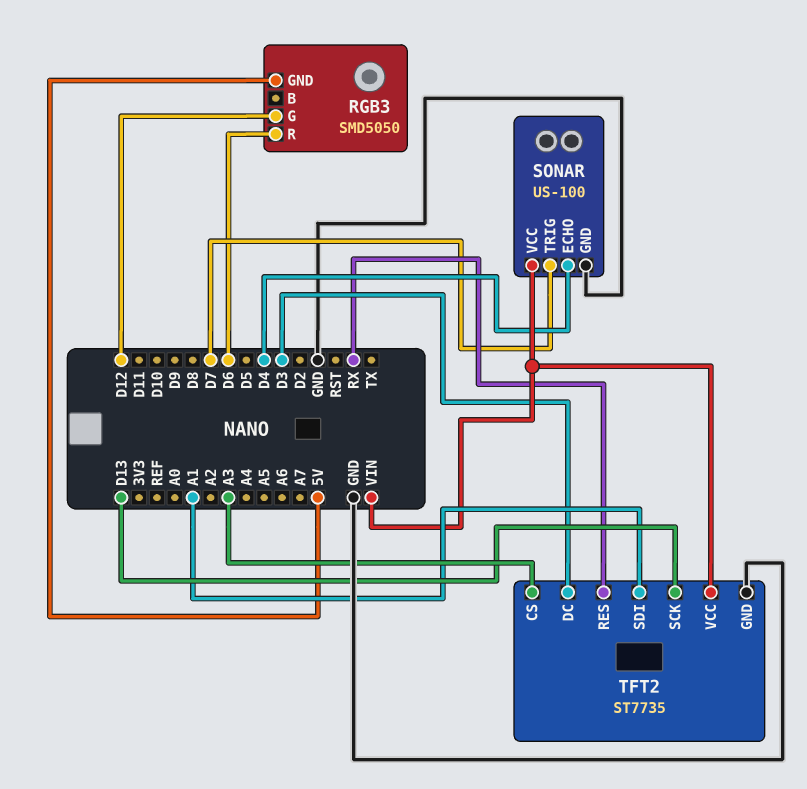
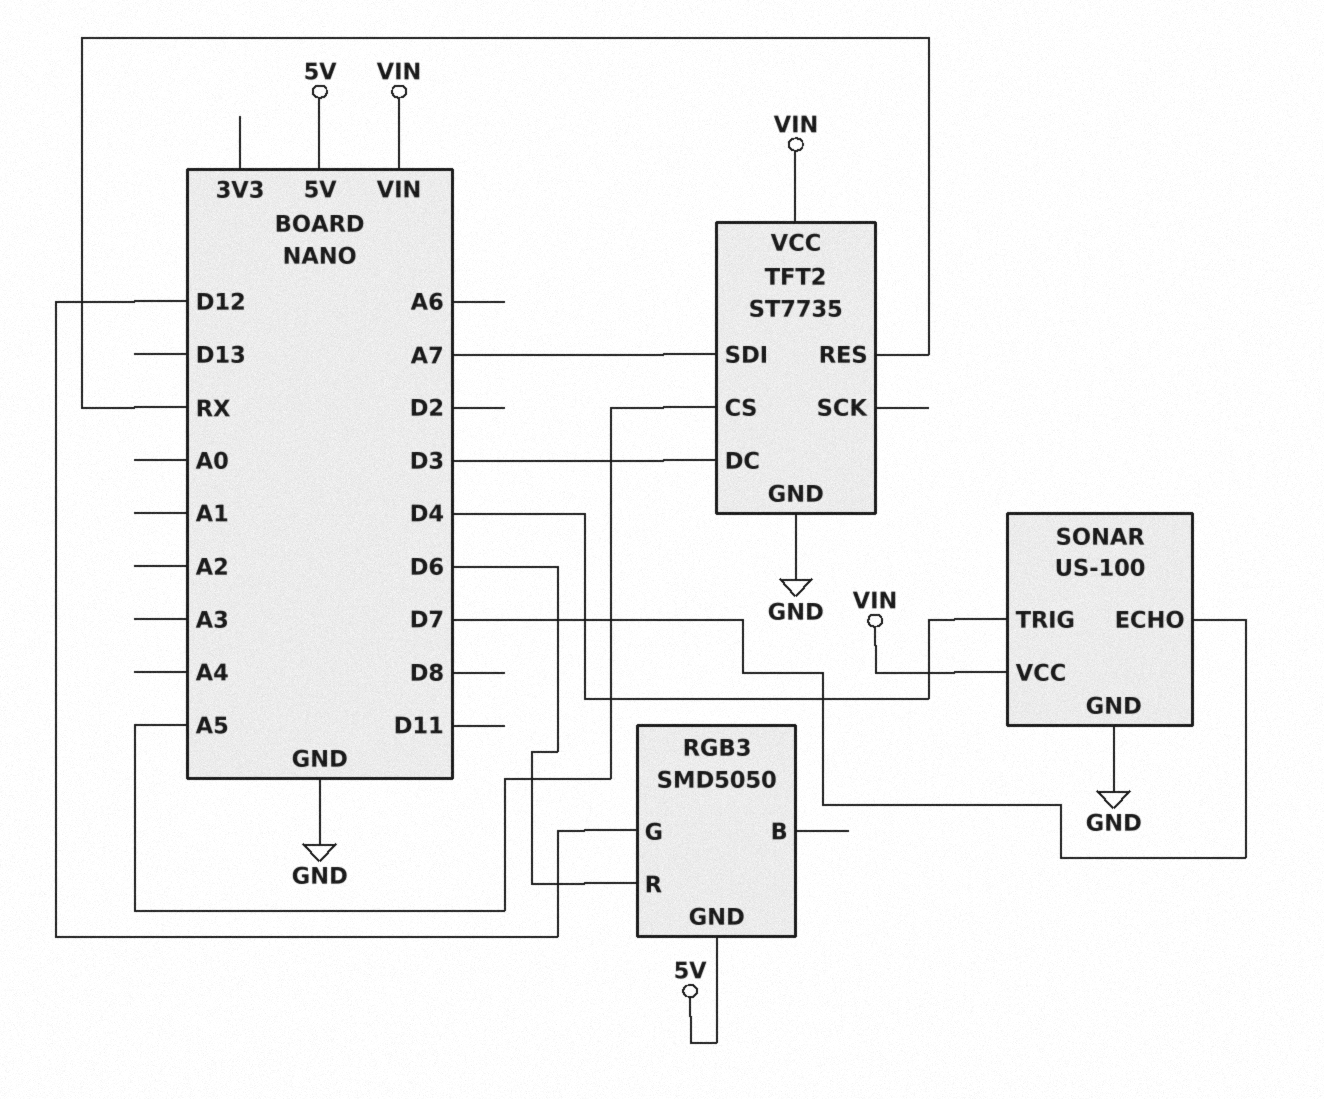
SONAR pin ECHO: D4 -> D7
SONAR pin TRIG: D7 -> D4
TFT2 pin CS: A3 -> A5
TFT2 pin SCK: D13 -> none
TFT2 pin SDI: A1 -> A7

